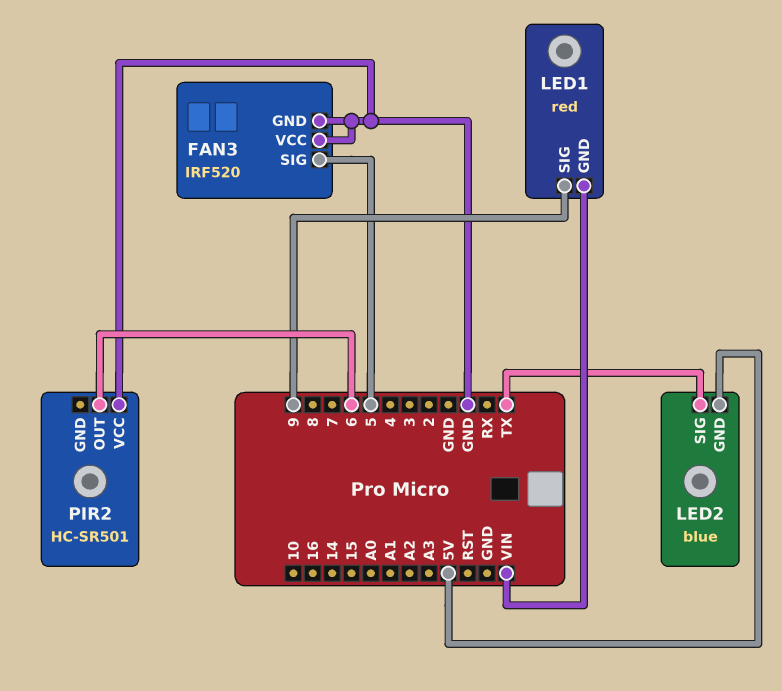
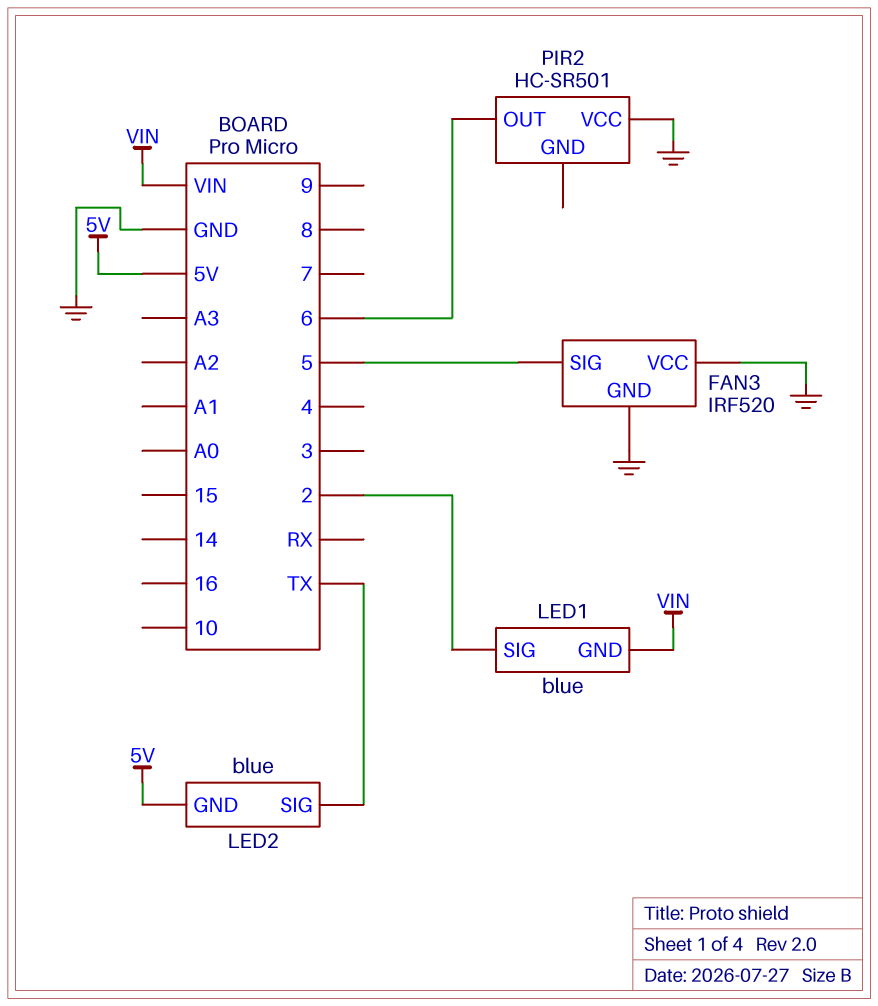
LED1: red -> blue
LED1 pin SIG: 9 -> 2

